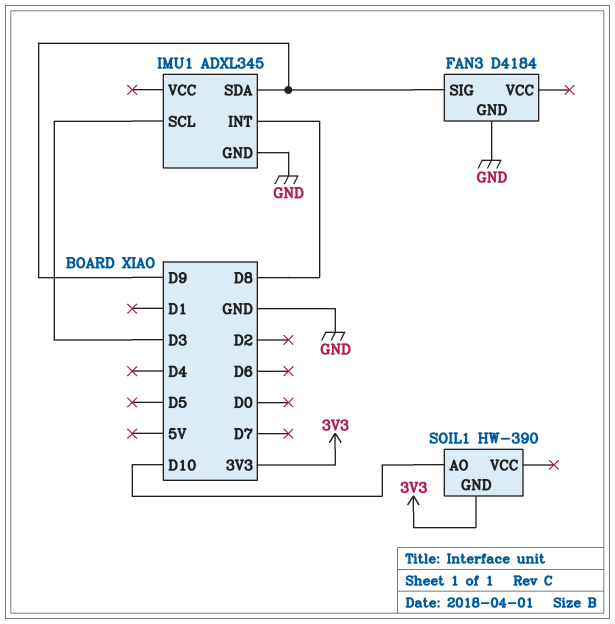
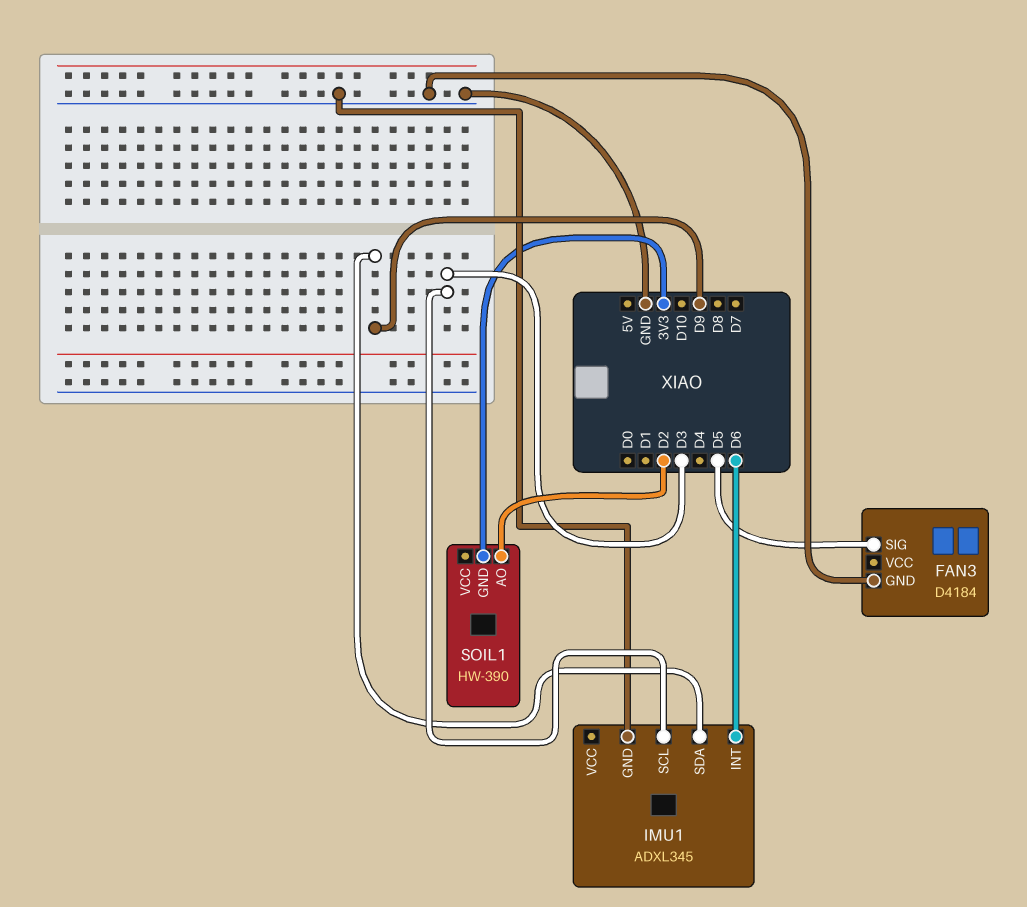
FAN3 pin SIG: D9 -> D5
IMU1 pin INT: D8 -> D6
SOIL1 pin AO: D10 -> D2

